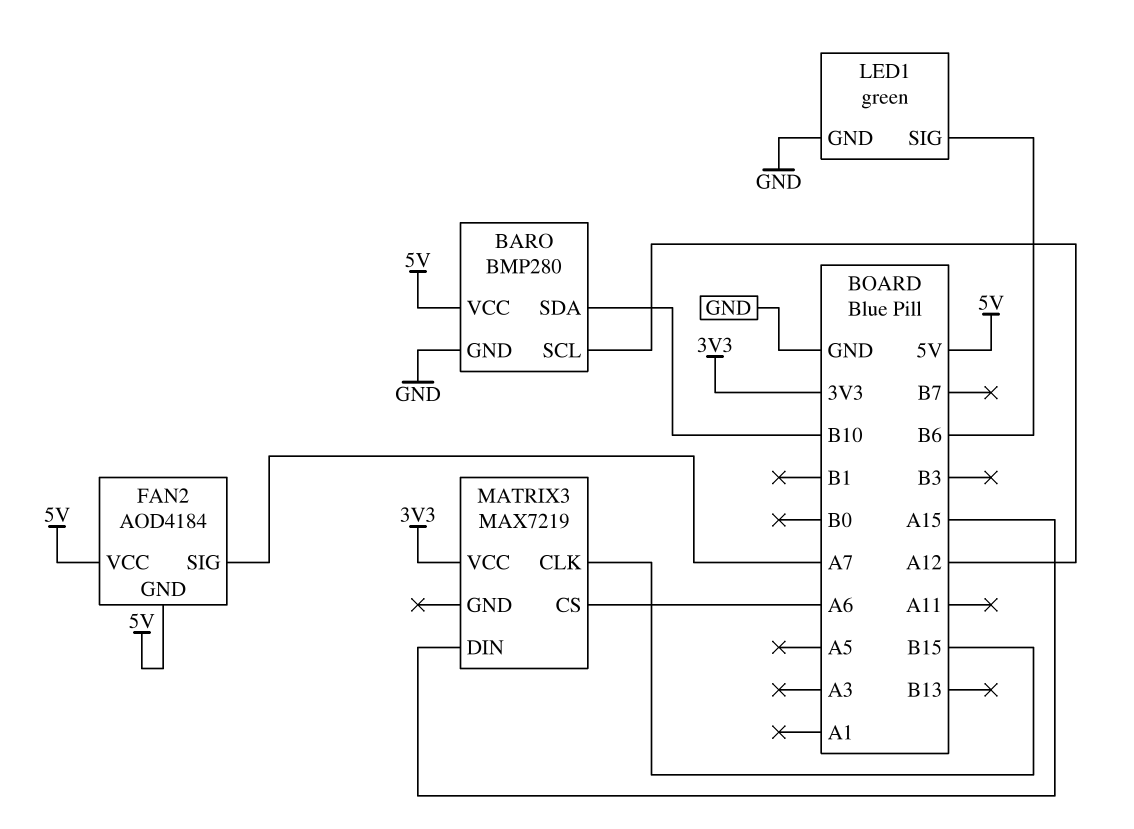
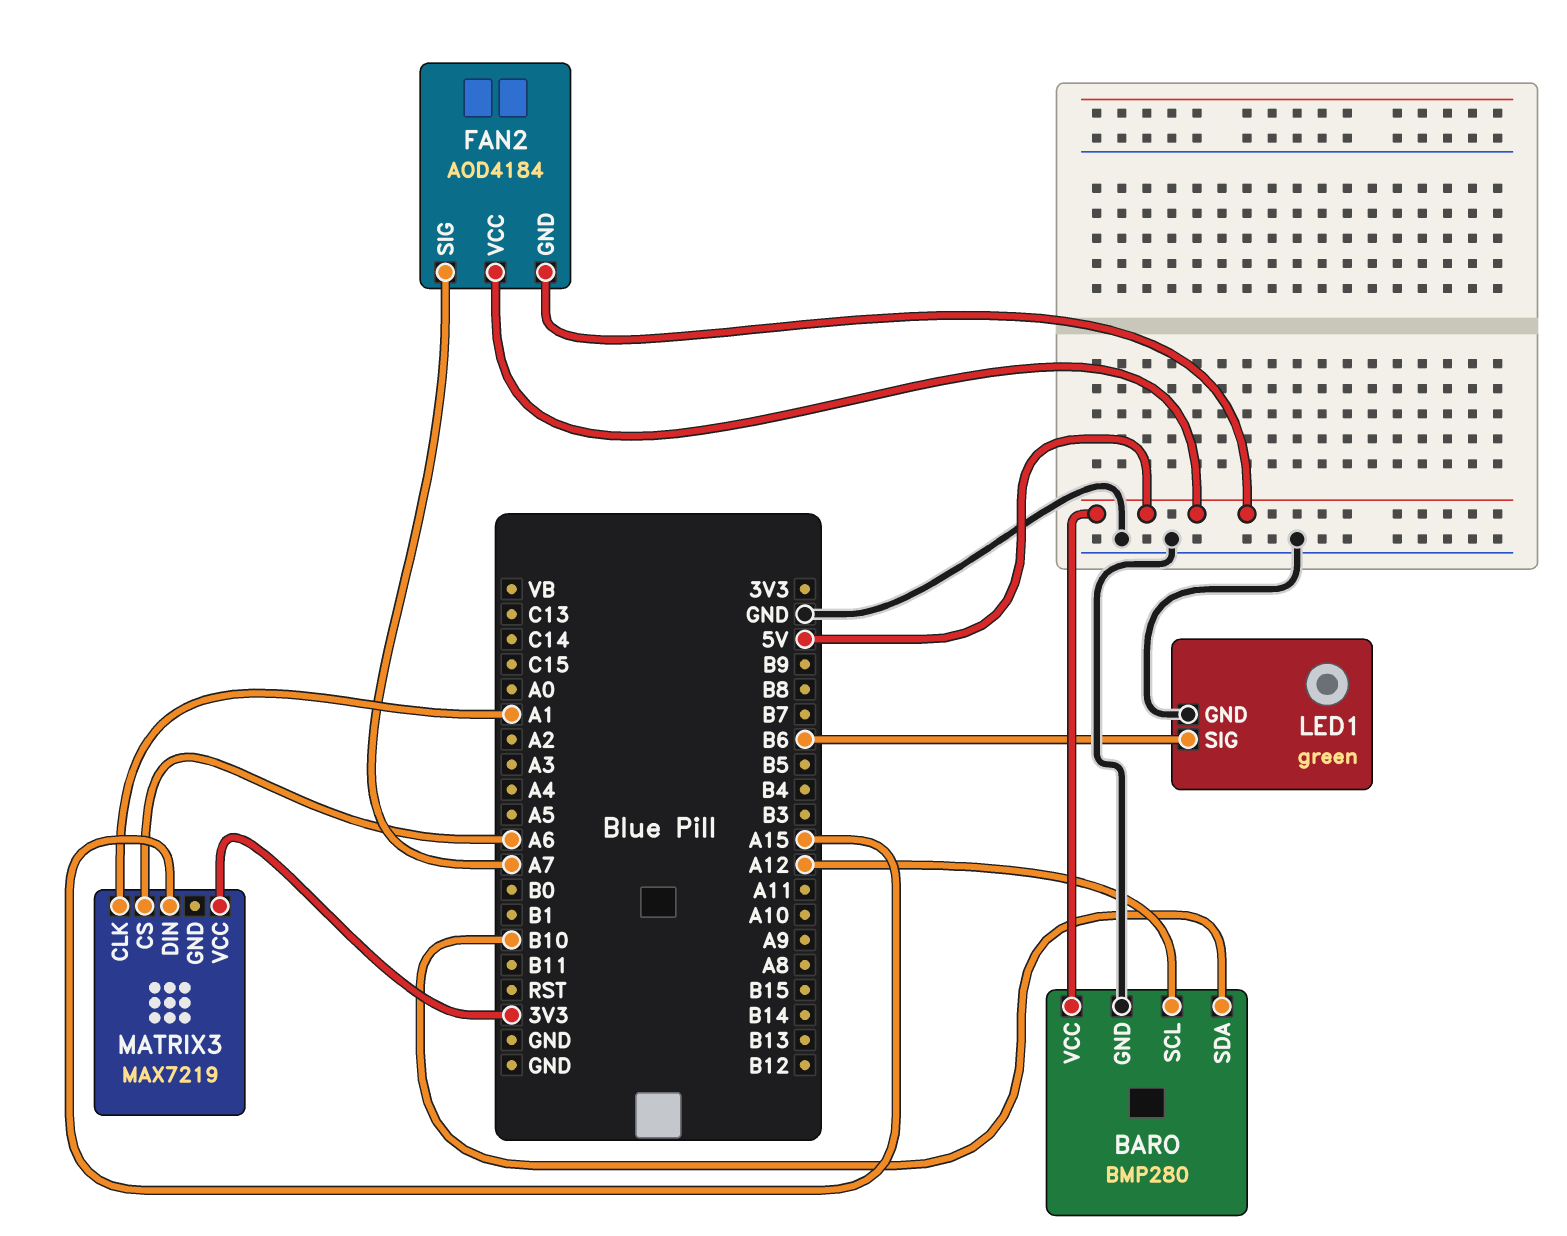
MATRIX3 pin CLK: B15 -> A1

